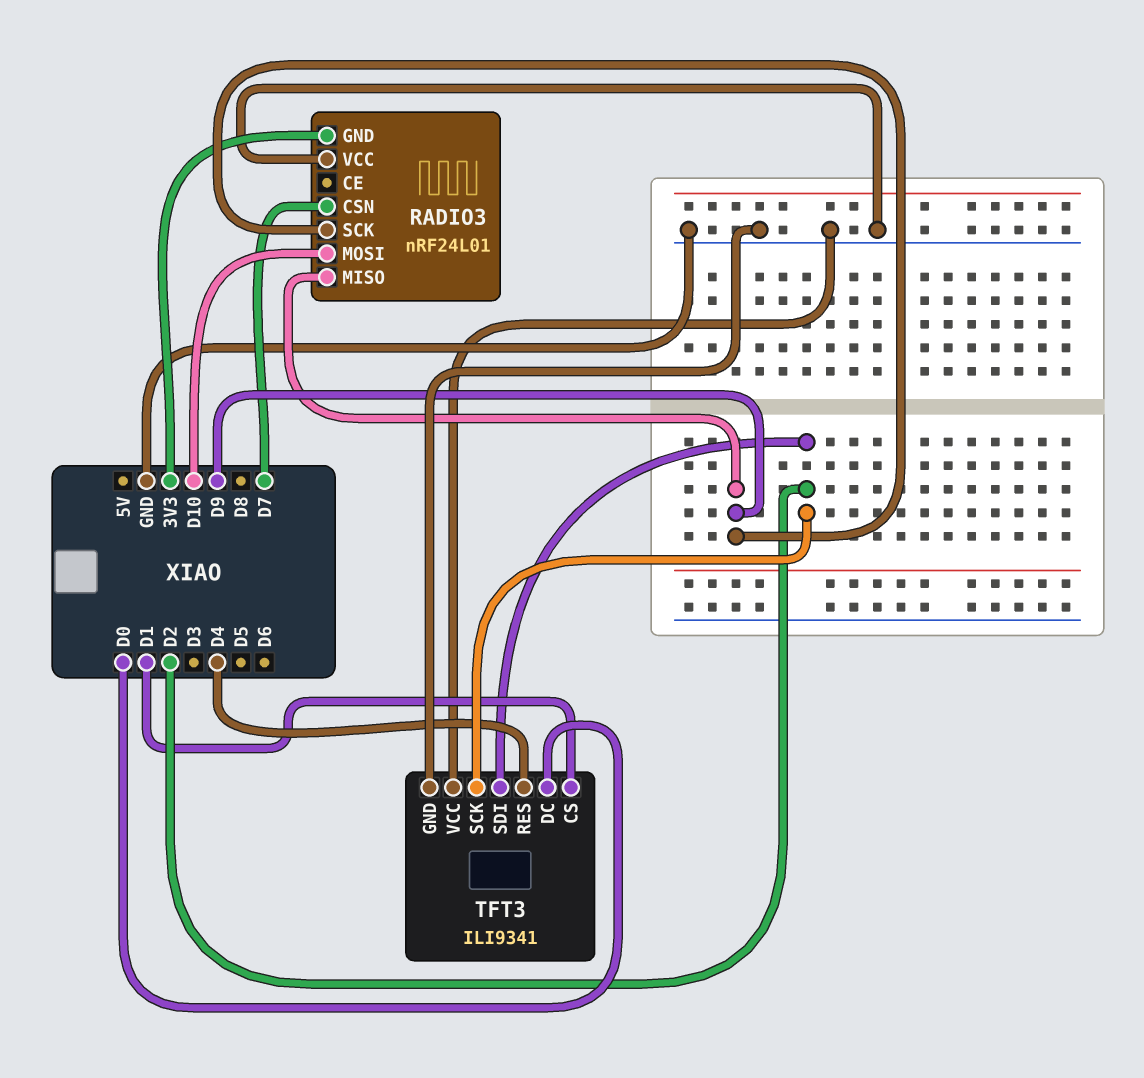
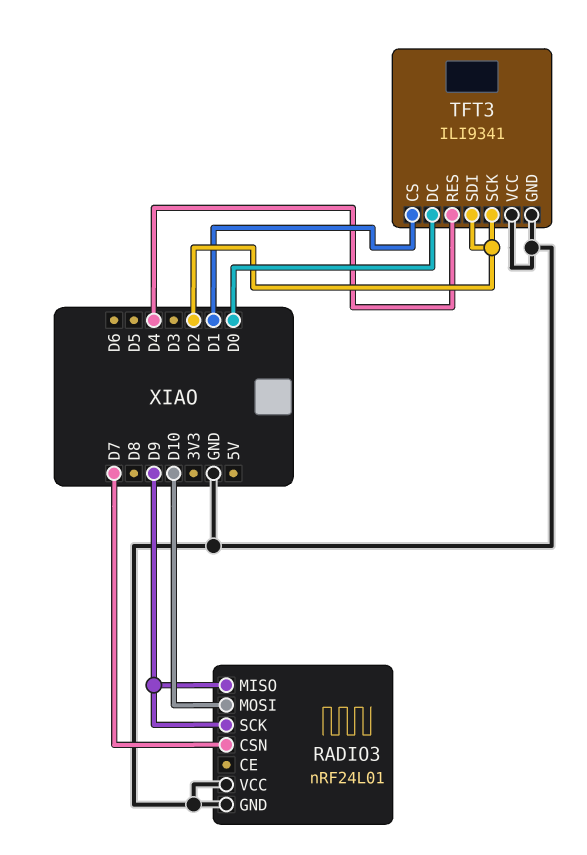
RADIO3 pin GND: 3V3 -> GND

